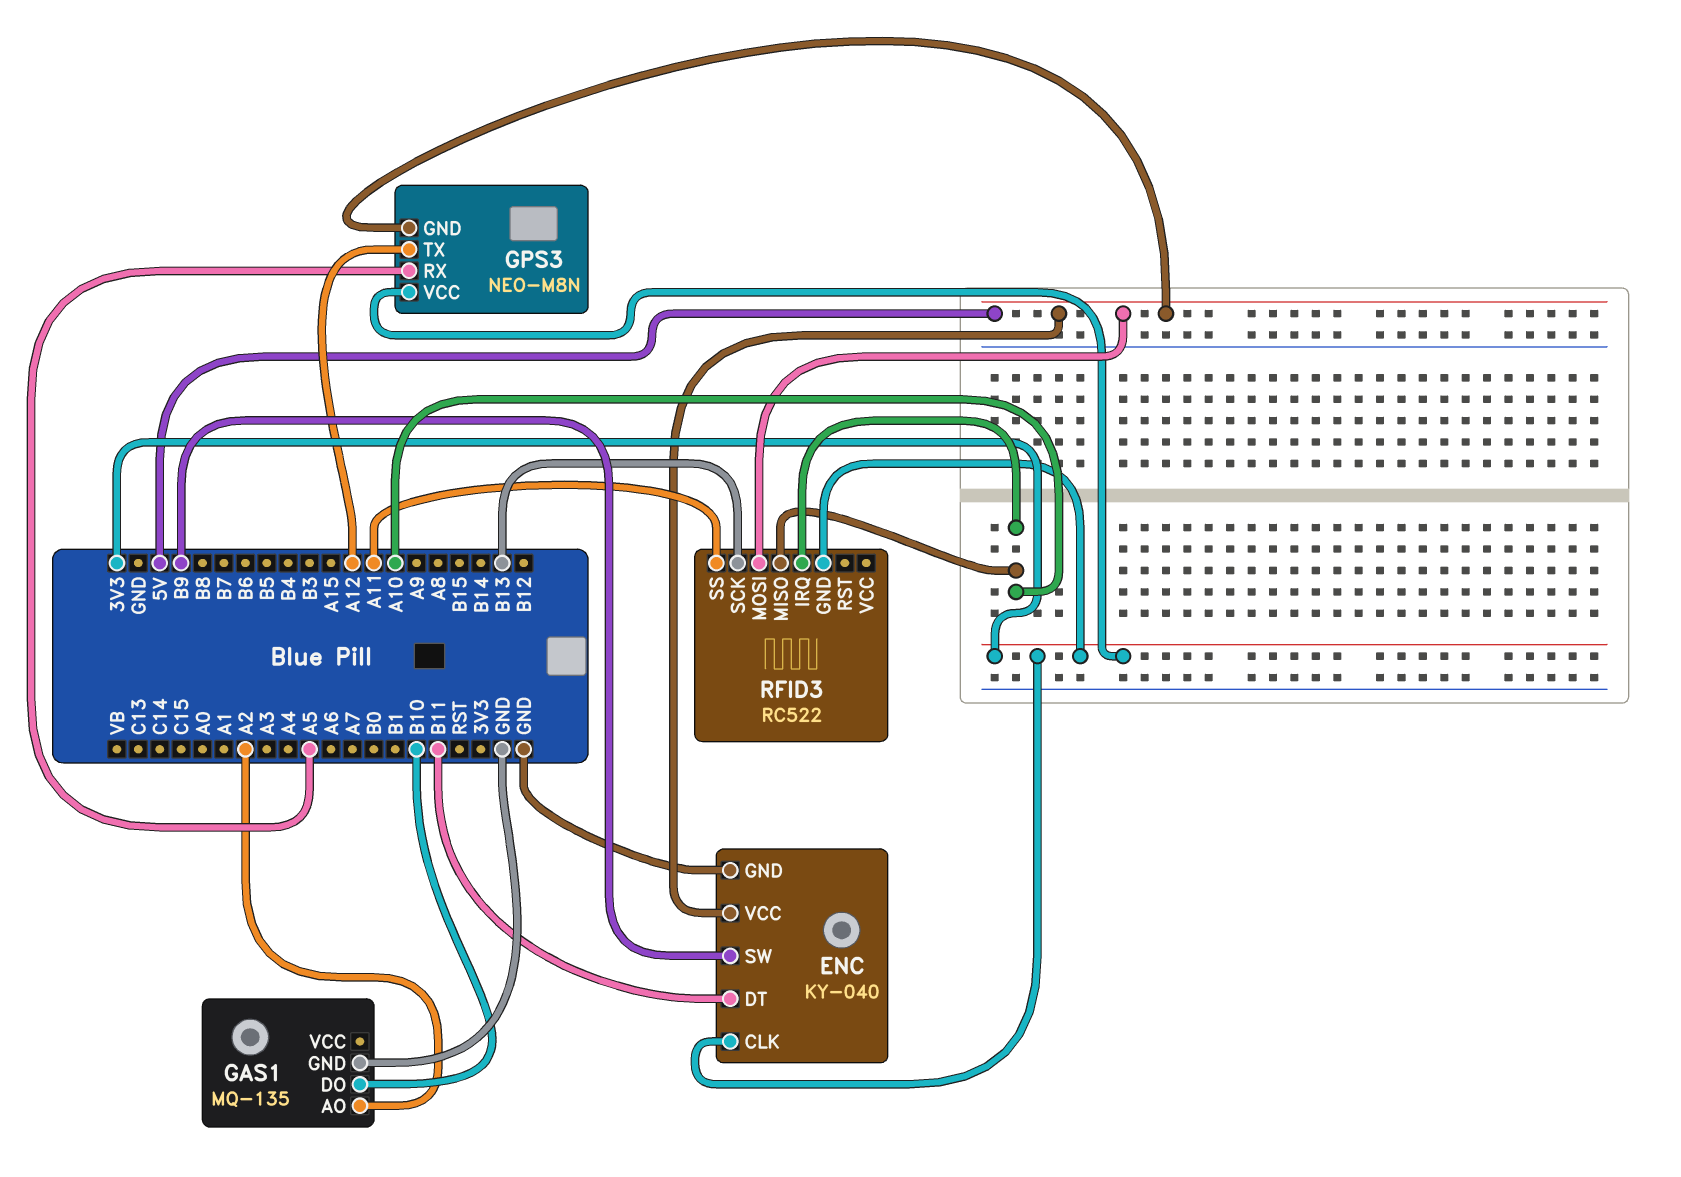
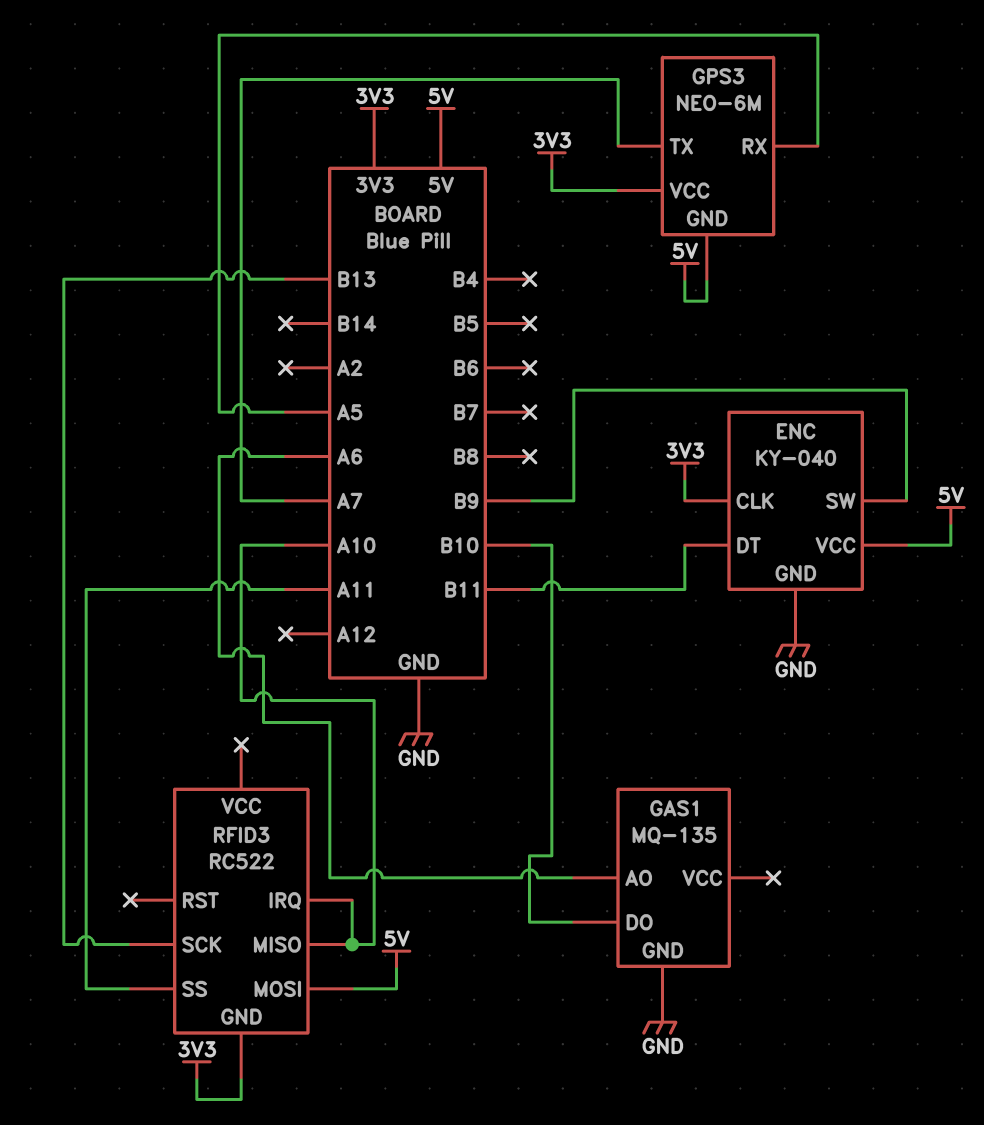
GAS1 pin AO: A2 -> A6
GPS3: NEO-M8N -> NEO-6M
GPS3 pin TX: A12 -> A7

